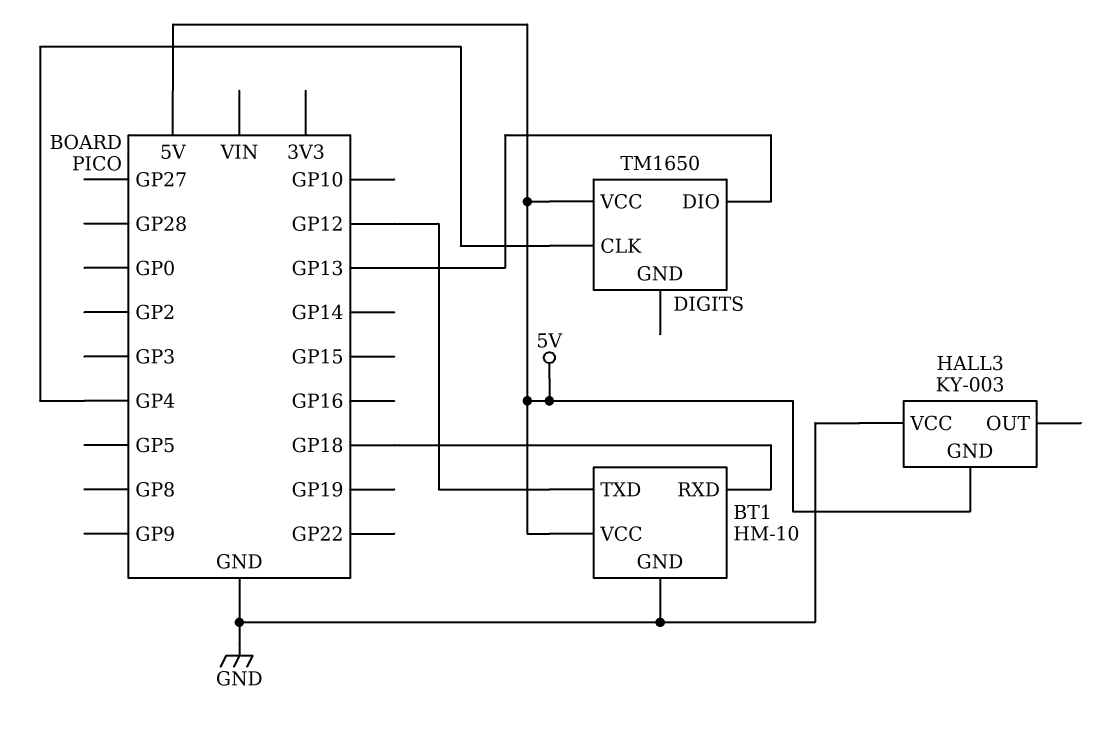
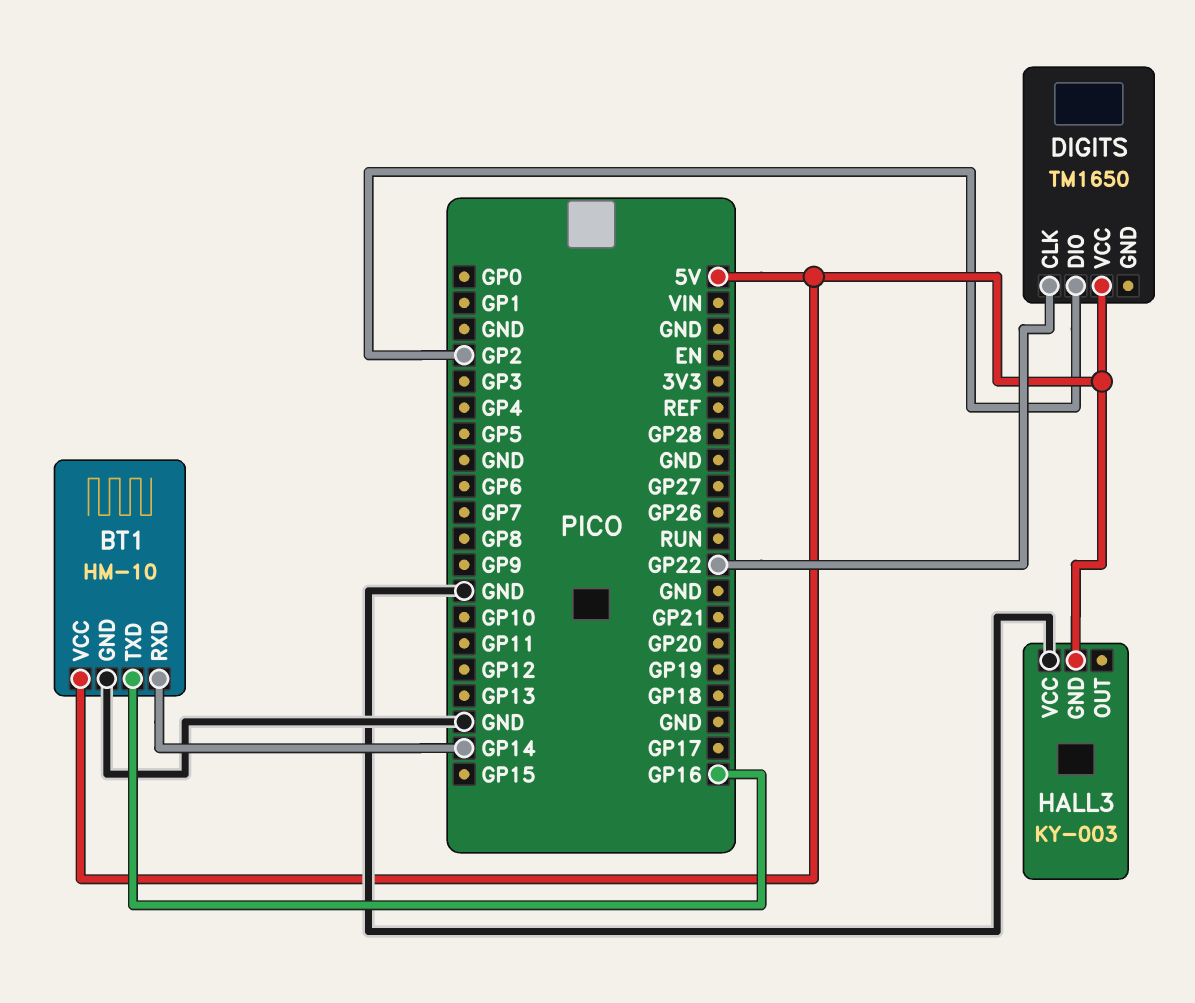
BT1 pin RXD: GP18 -> GP14
BT1 pin TXD: GP12 -> GP16
DIGITS pin CLK: GP4 -> GP22
DIGITS pin DIO: GP13 -> GP2

